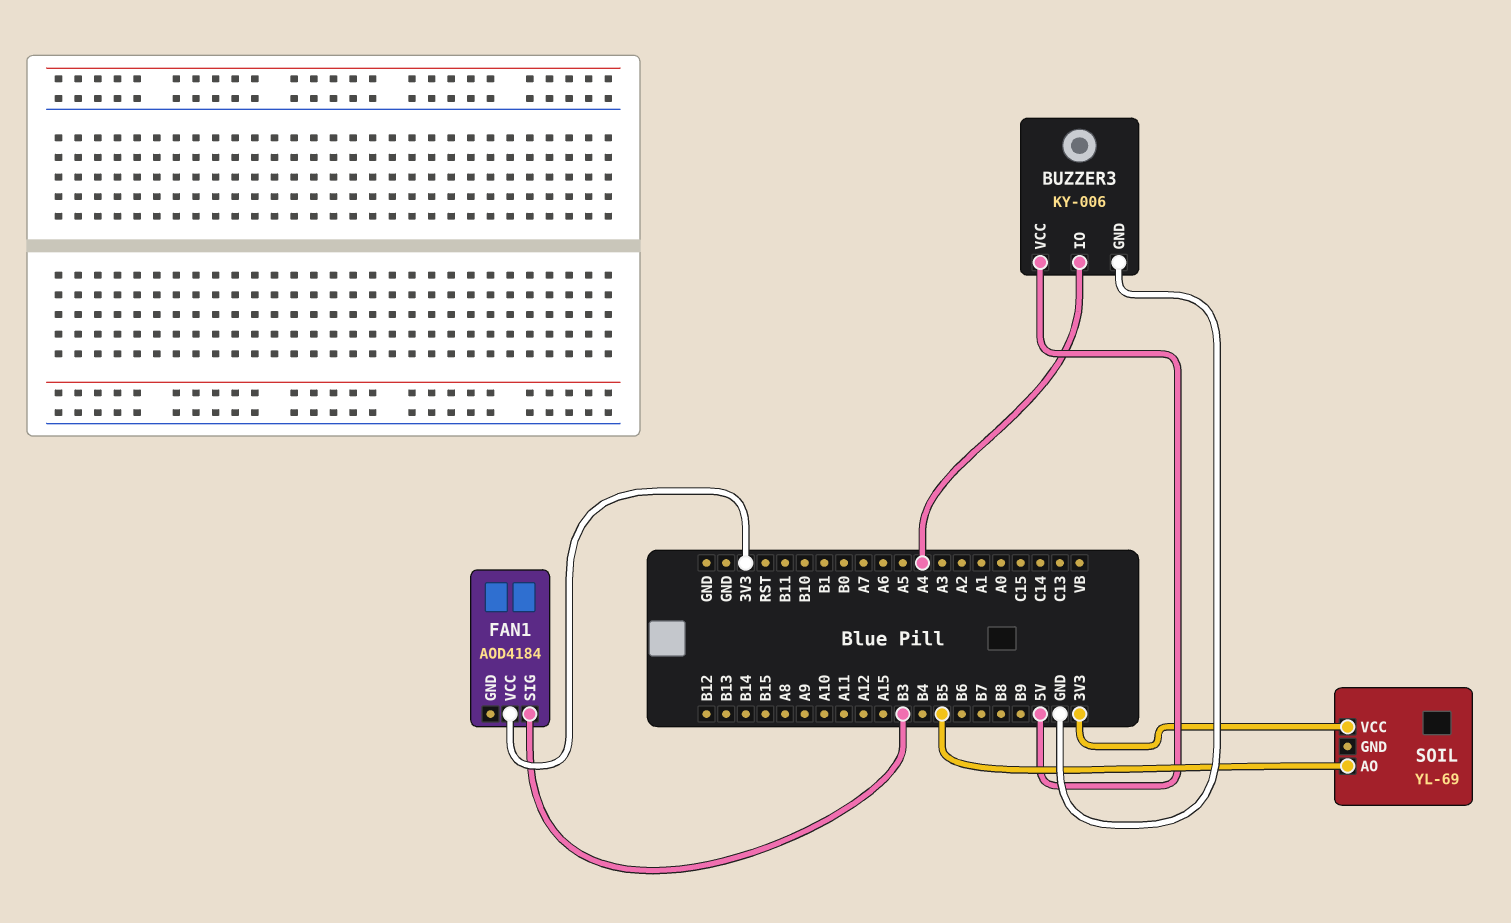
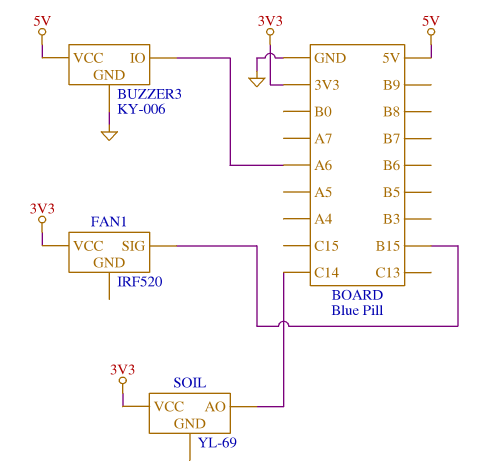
BUZZER3 pin IO: A4 -> A6
FAN1: AOD4184 -> IRF520
FAN1 pin SIG: B3 -> B15
SOIL pin AO: B5 -> C14

